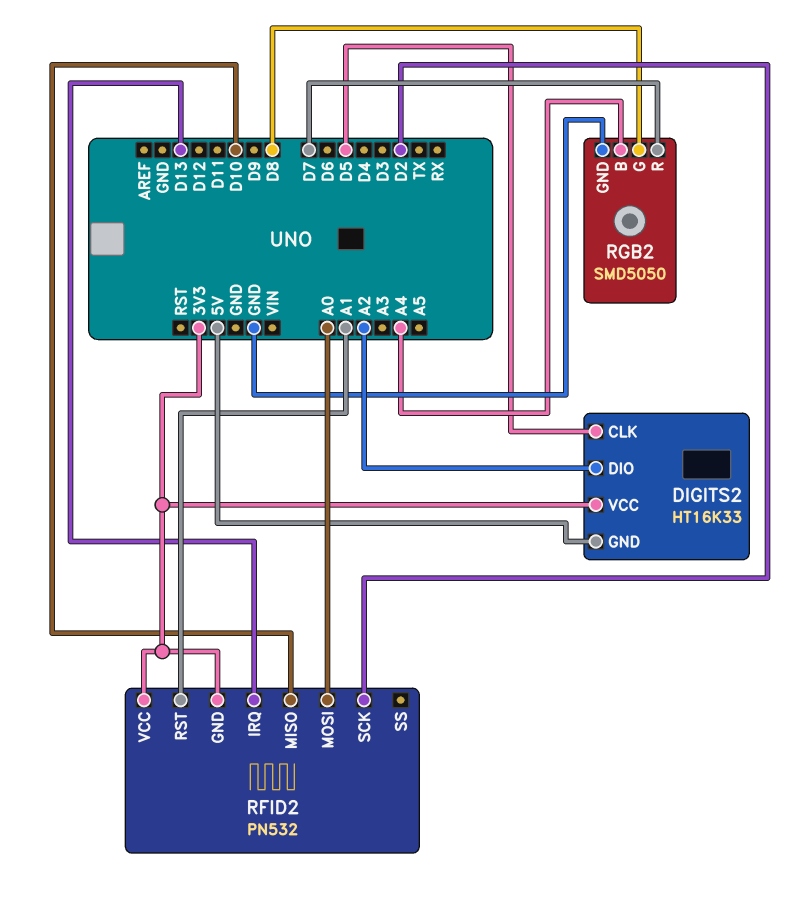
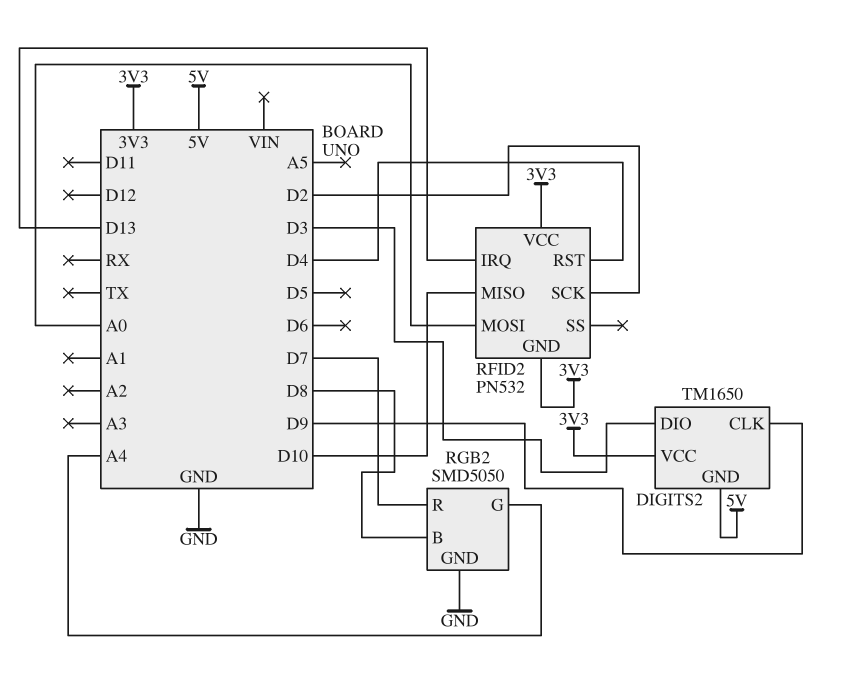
DIGITS2: HT16K33 -> TM1650
DIGITS2 pin CLK: D5 -> D9
DIGITS2 pin DIO: A2 -> D3
RFID2 pin RST: A1 -> D4
RGB2 pin B: A4 -> D8
RGB2 pin G: D8 -> A4

